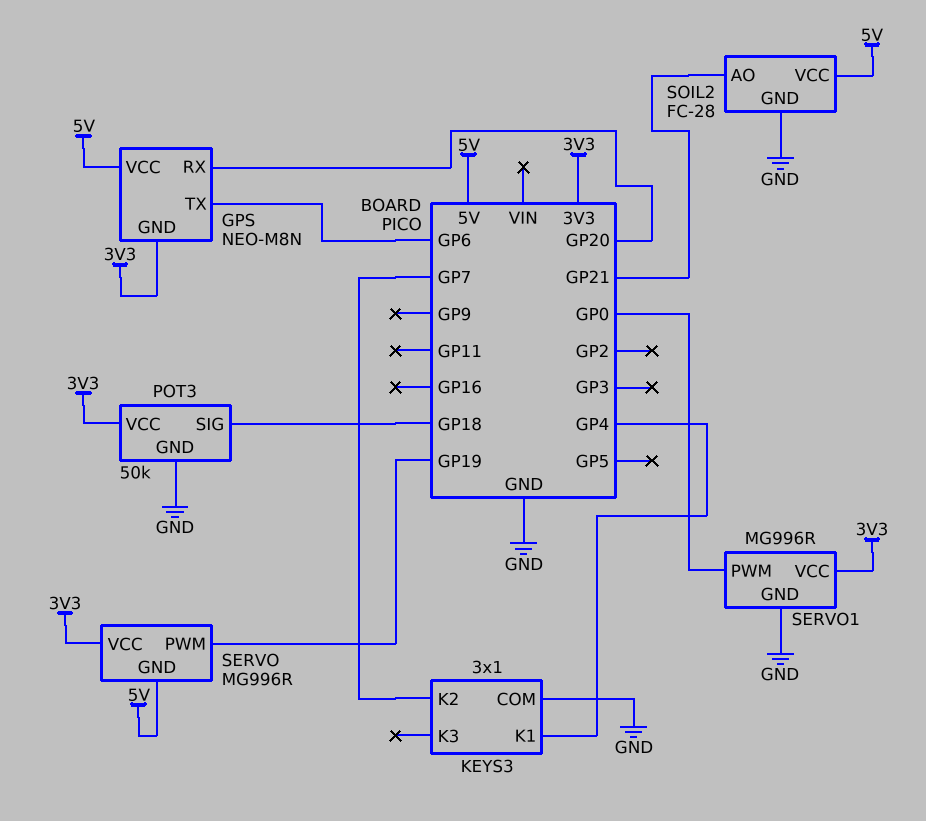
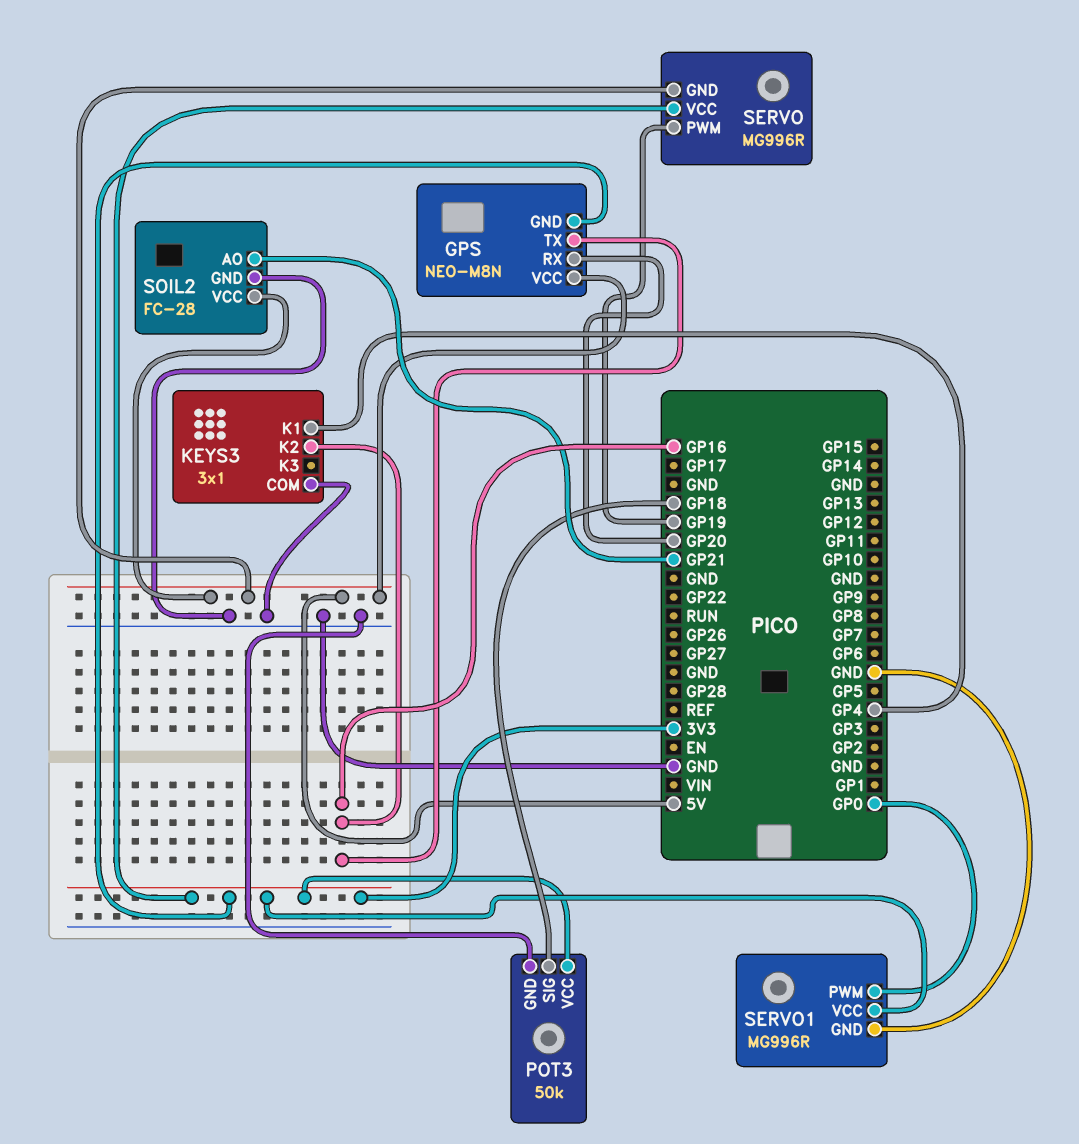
GPS pin TX: GP6 -> GP16
KEYS3 pin K2: GP7 -> GP16

